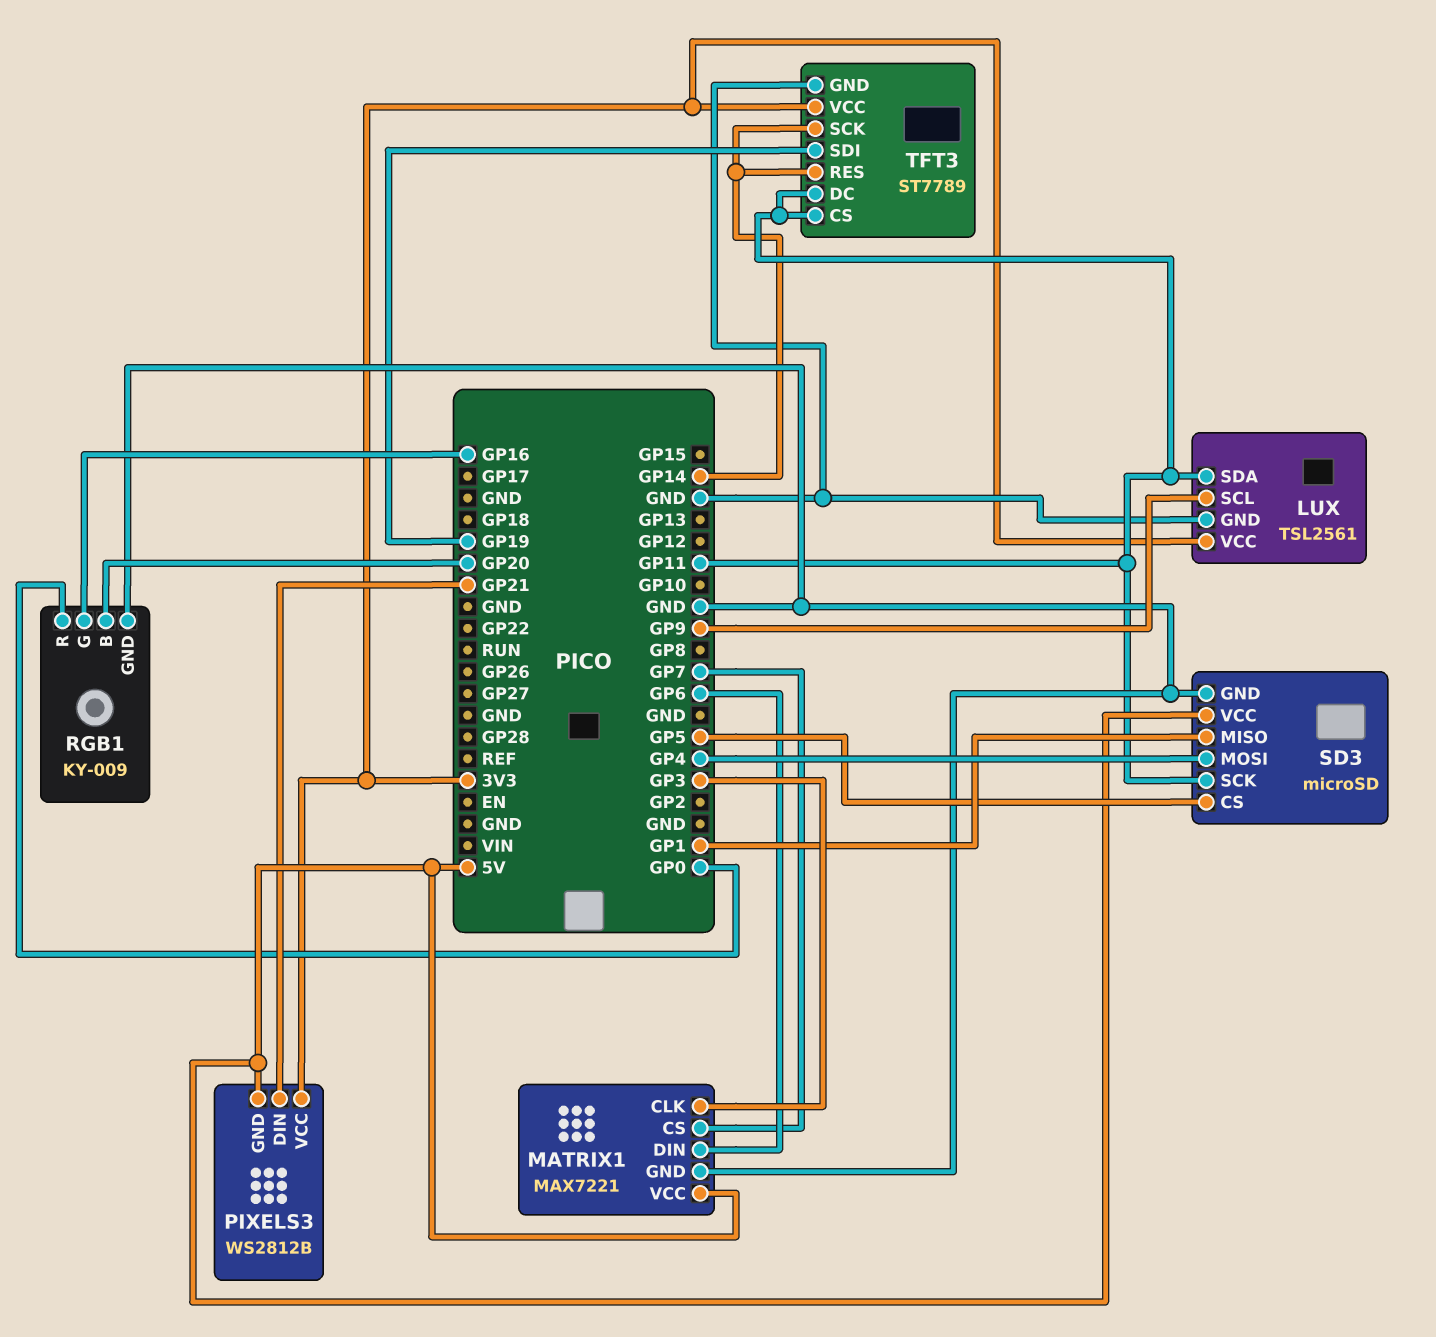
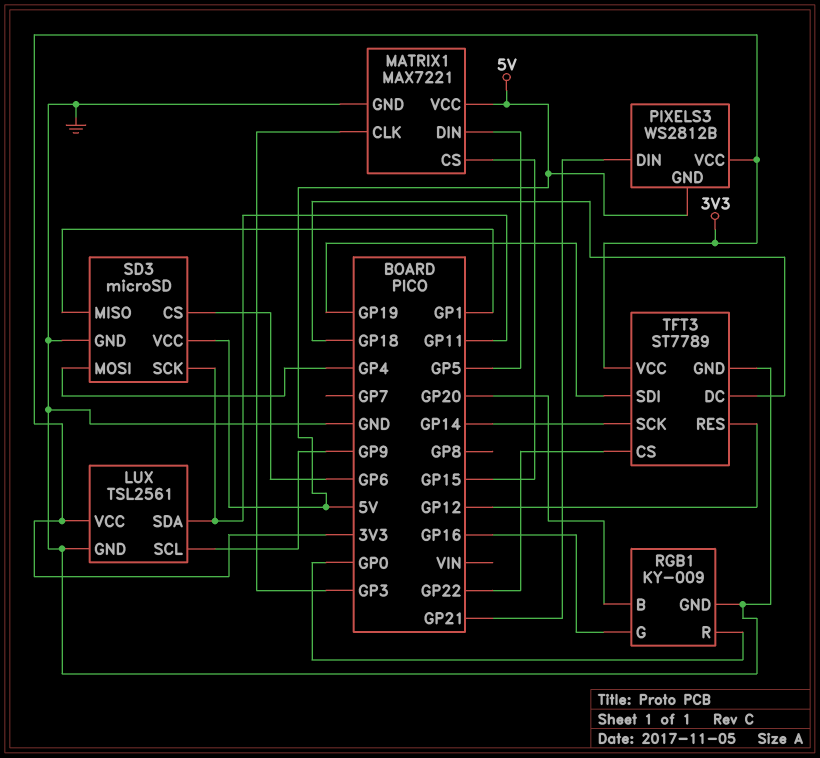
MATRIX1 pin CS: GP7 -> GP15
MATRIX1 pin DIN: GP6 -> GP5
SD3 pin CS: GP5 -> GP6
TFT3 pin CS: GP11 -> GP22
TFT3 pin DC: GP11 -> GP18
TFT3 pin RES: GP14 -> GP12

